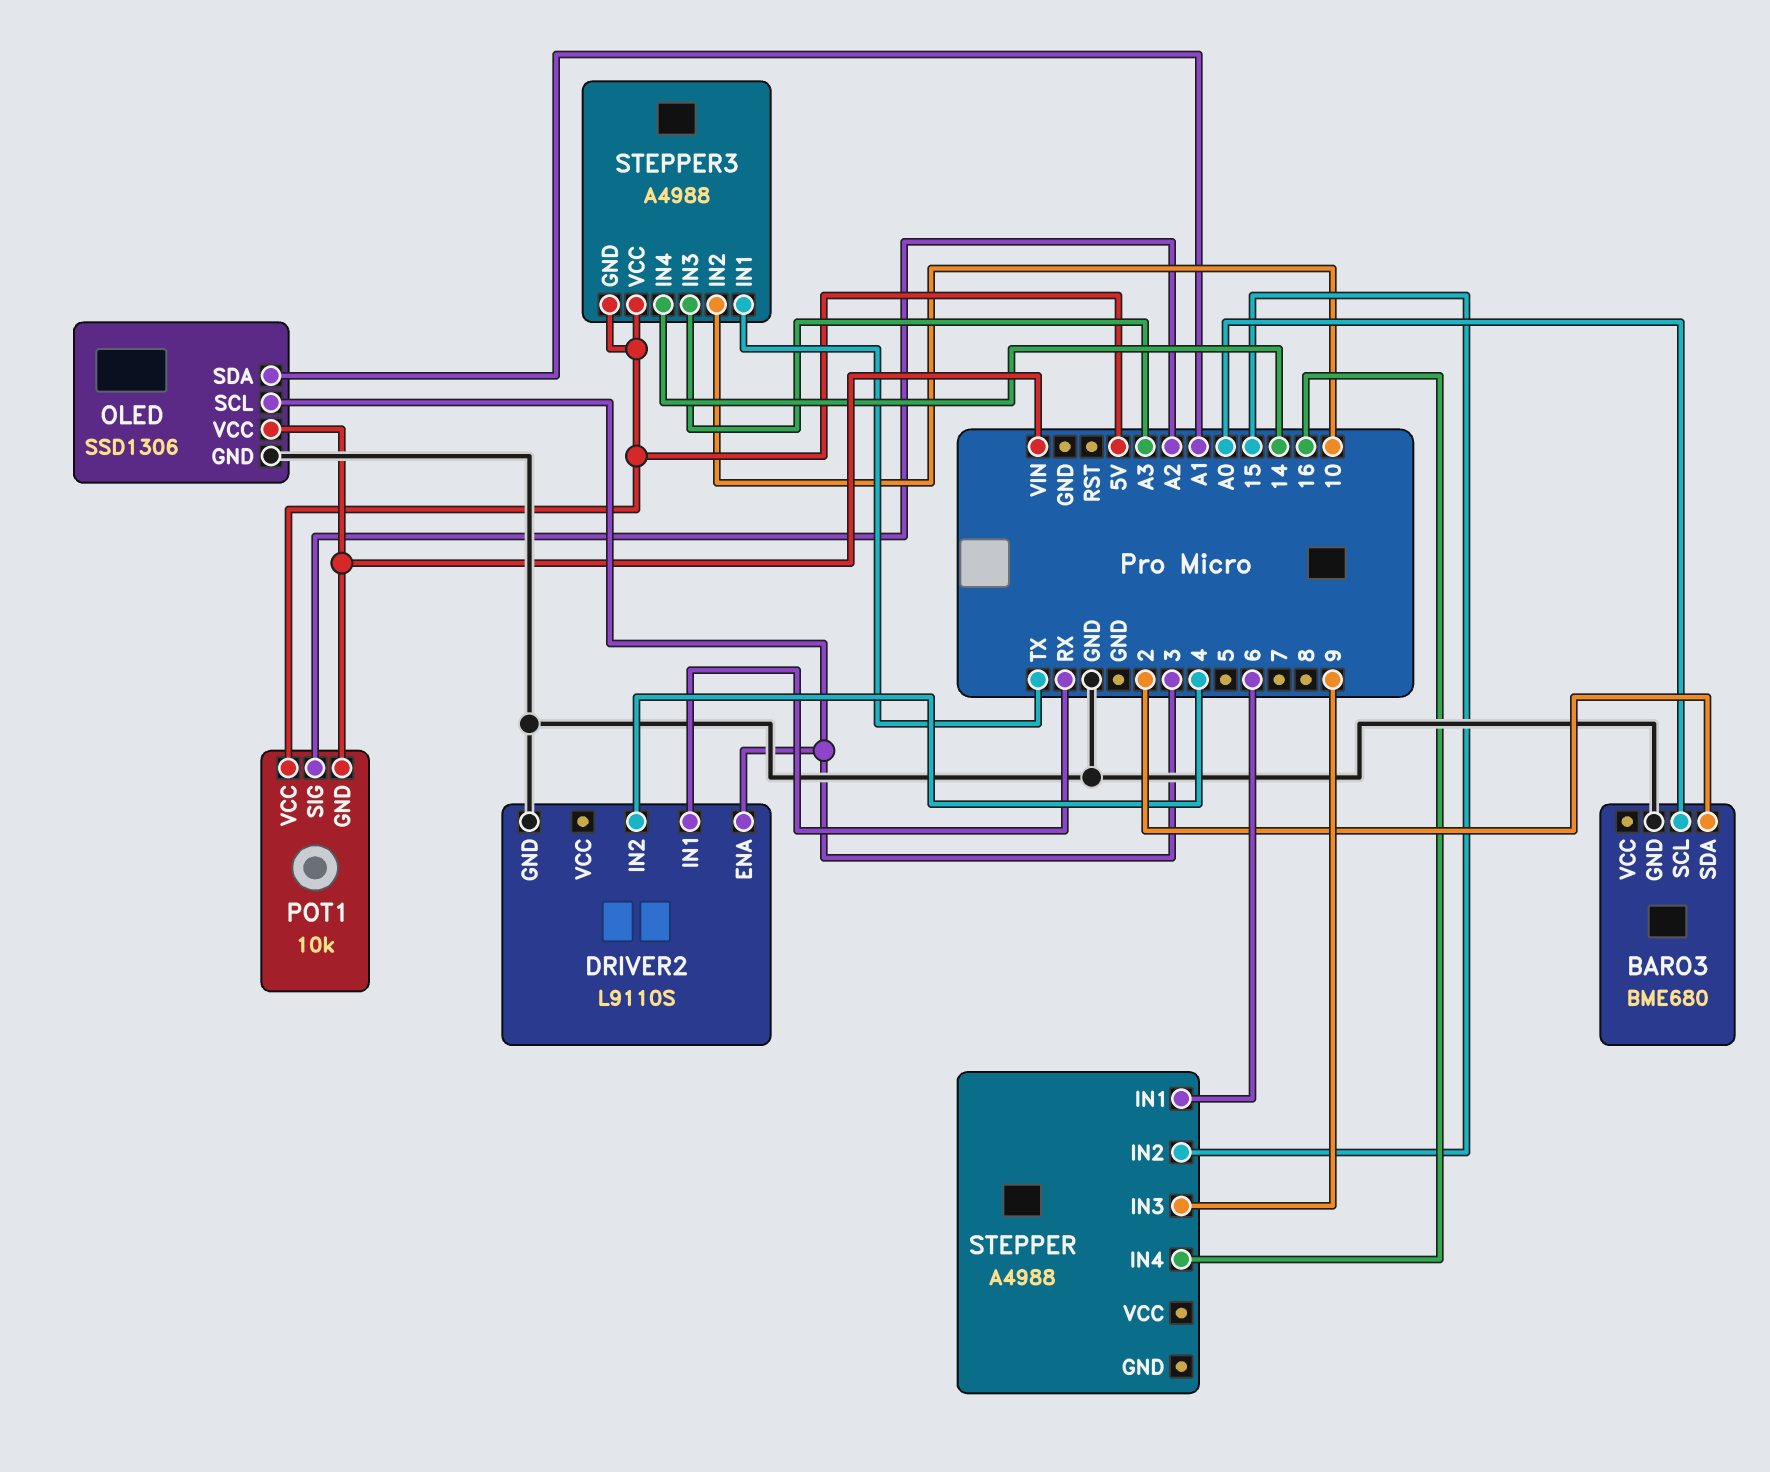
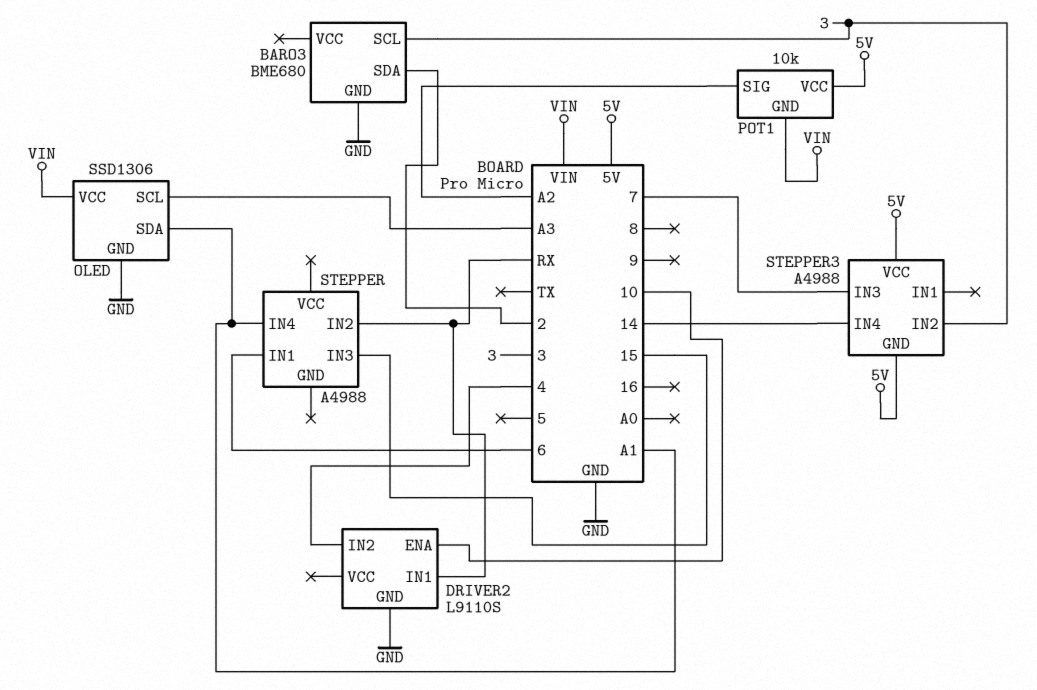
BARO3 pin SCL: A0 -> 3
DRIVER2 pin ENA: 3 -> 10
OLED pin SCL: 3 -> A3
STEPPER pin IN2: 15 -> RX
STEPPER pin IN3: 9 -> 15
STEPPER pin IN4: 16 -> A1
STEPPER3 pin IN1: TX -> none
STEPPER3 pin IN2: 10 -> 3
STEPPER3 pin IN3: A3 -> 7

